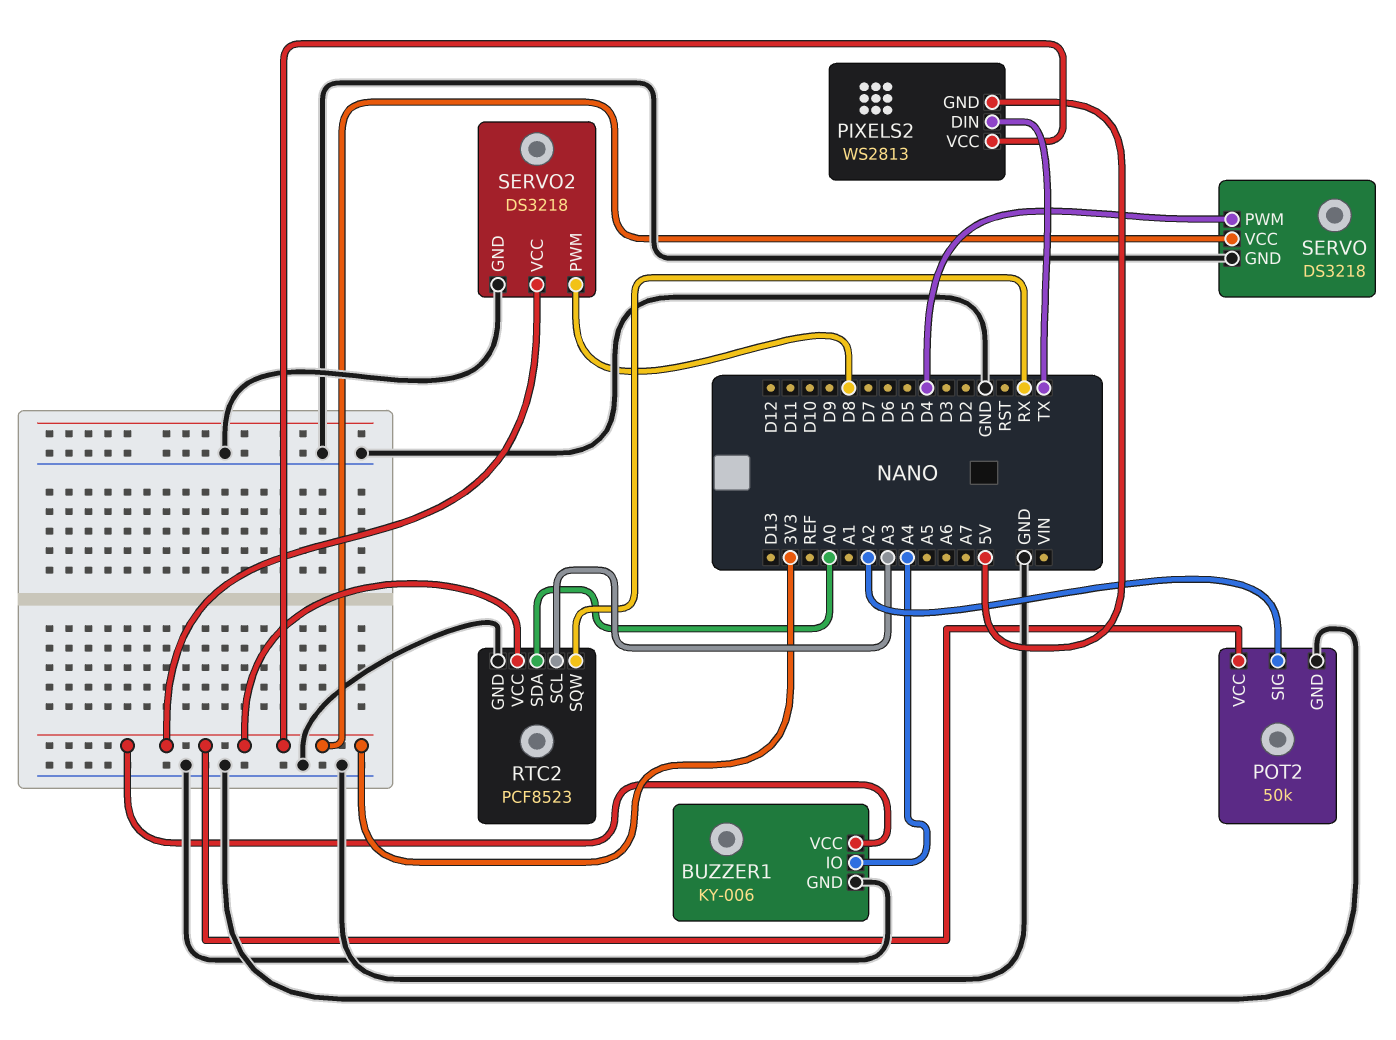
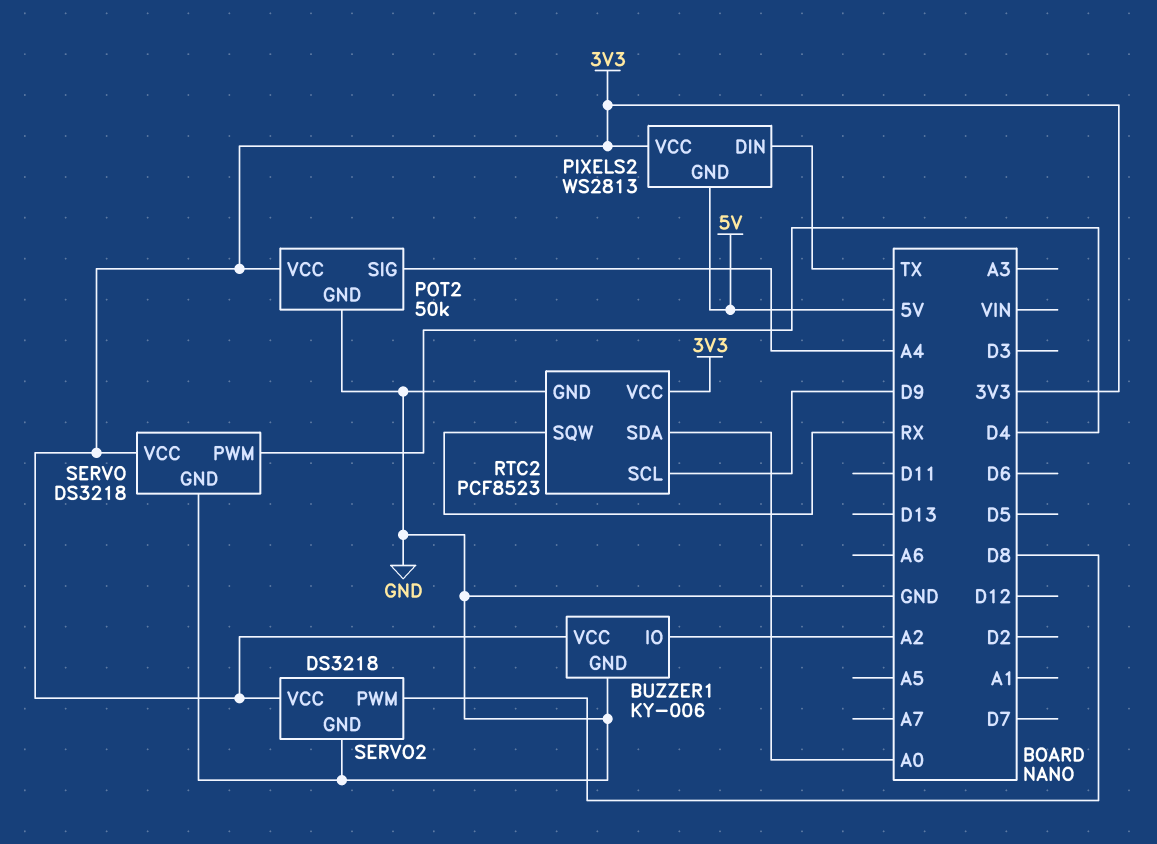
BUZZER1 pin IO: A4 -> A2
POT2 pin SIG: A2 -> A4
RTC2 pin SCL: A3 -> D9

